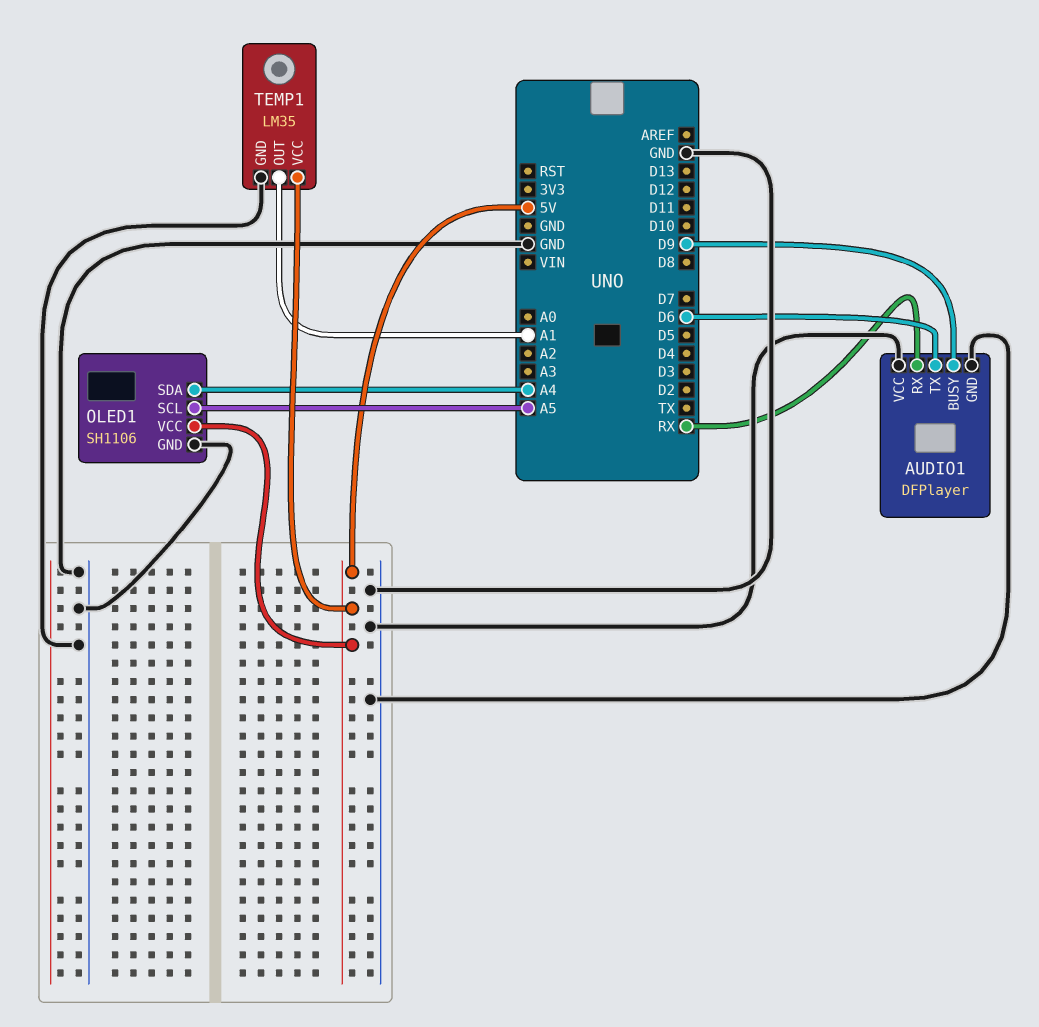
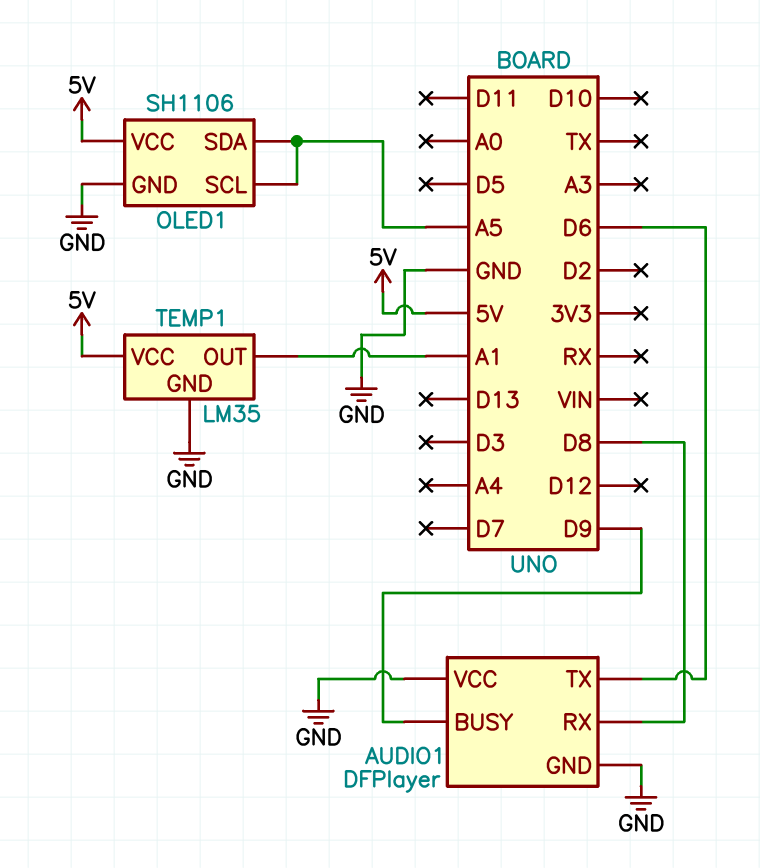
AUDIO1 pin RX: RX -> D8
OLED1 pin SDA: A4 -> A5

